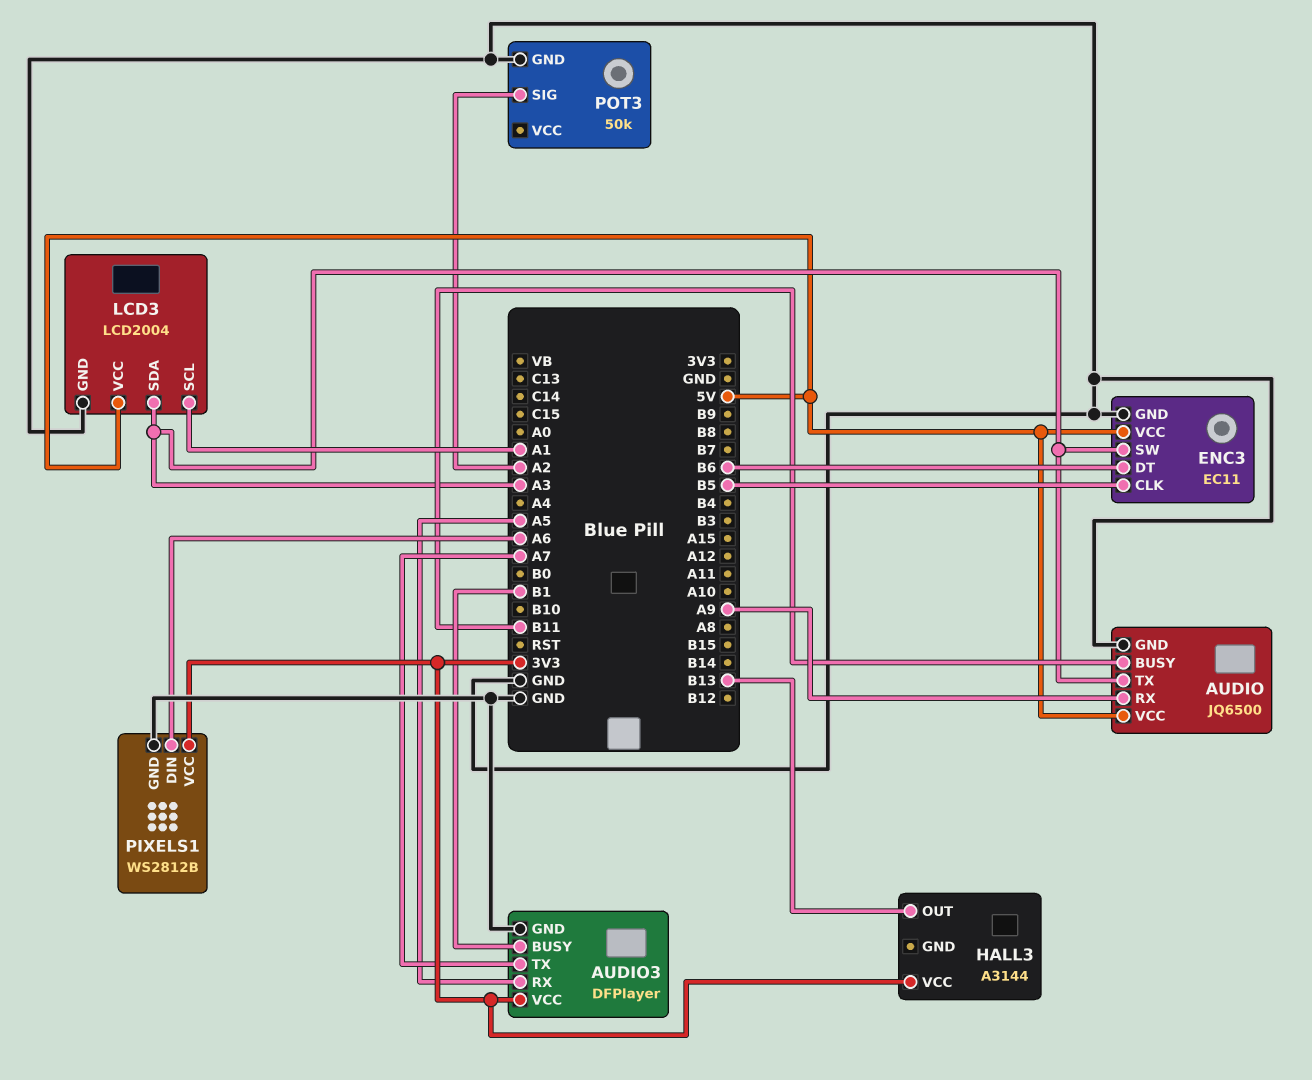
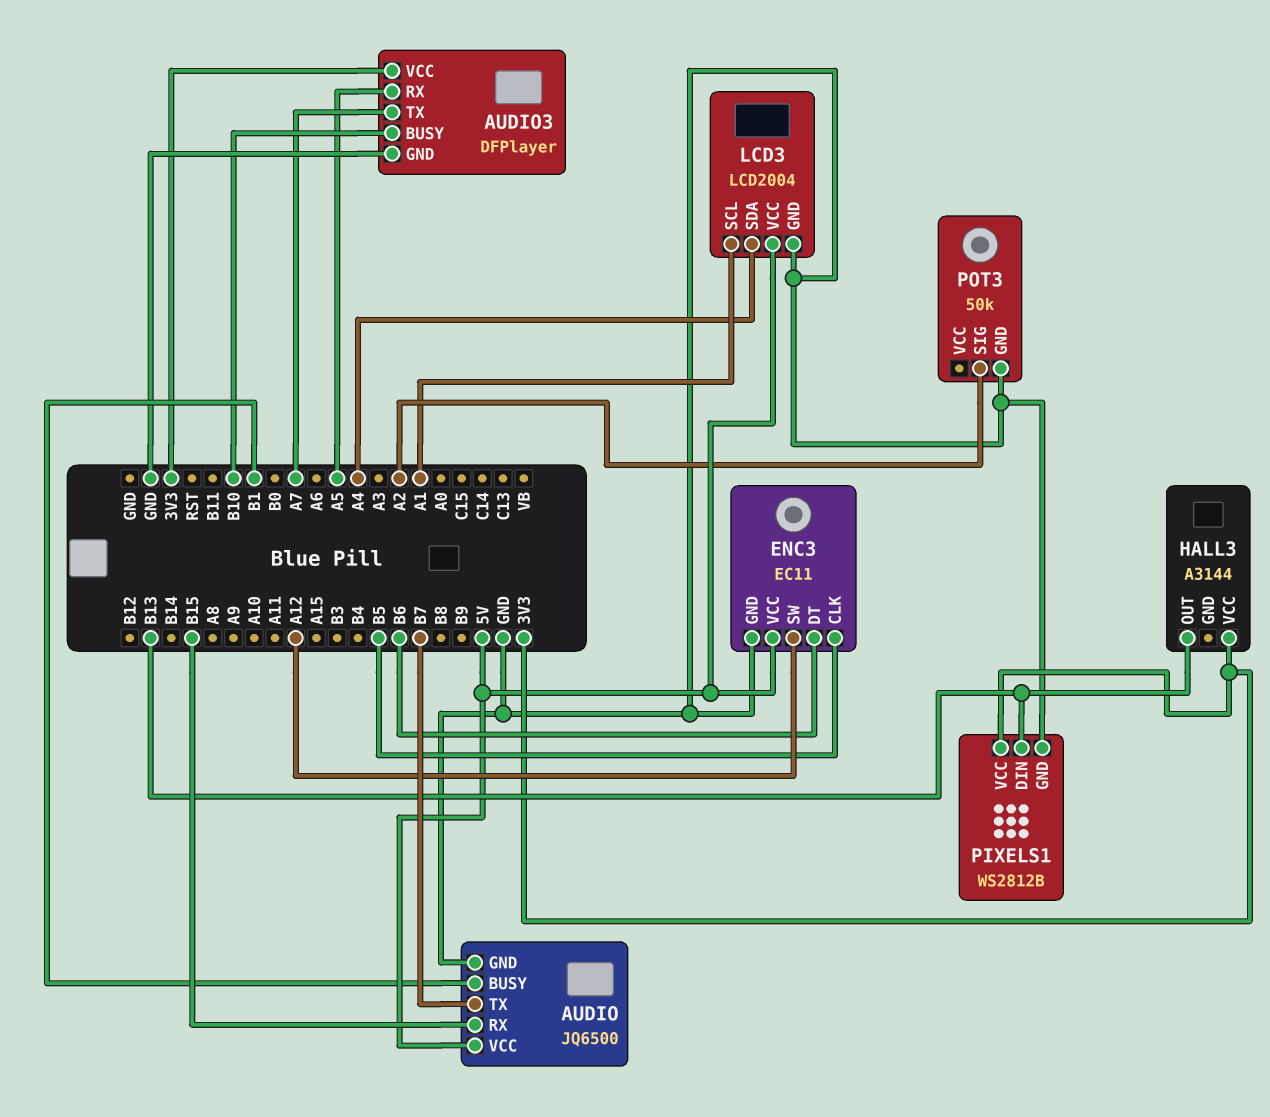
AUDIO pin BUSY: B11 -> B1
AUDIO pin RX: A9 -> B15
AUDIO pin TX: A3 -> B7
AUDIO3 pin BUSY: B1 -> B10
ENC3 pin SW: A3 -> A12
LCD3 pin SDA: A3 -> A4
PIXELS1 pin DIN: A6 -> B13

